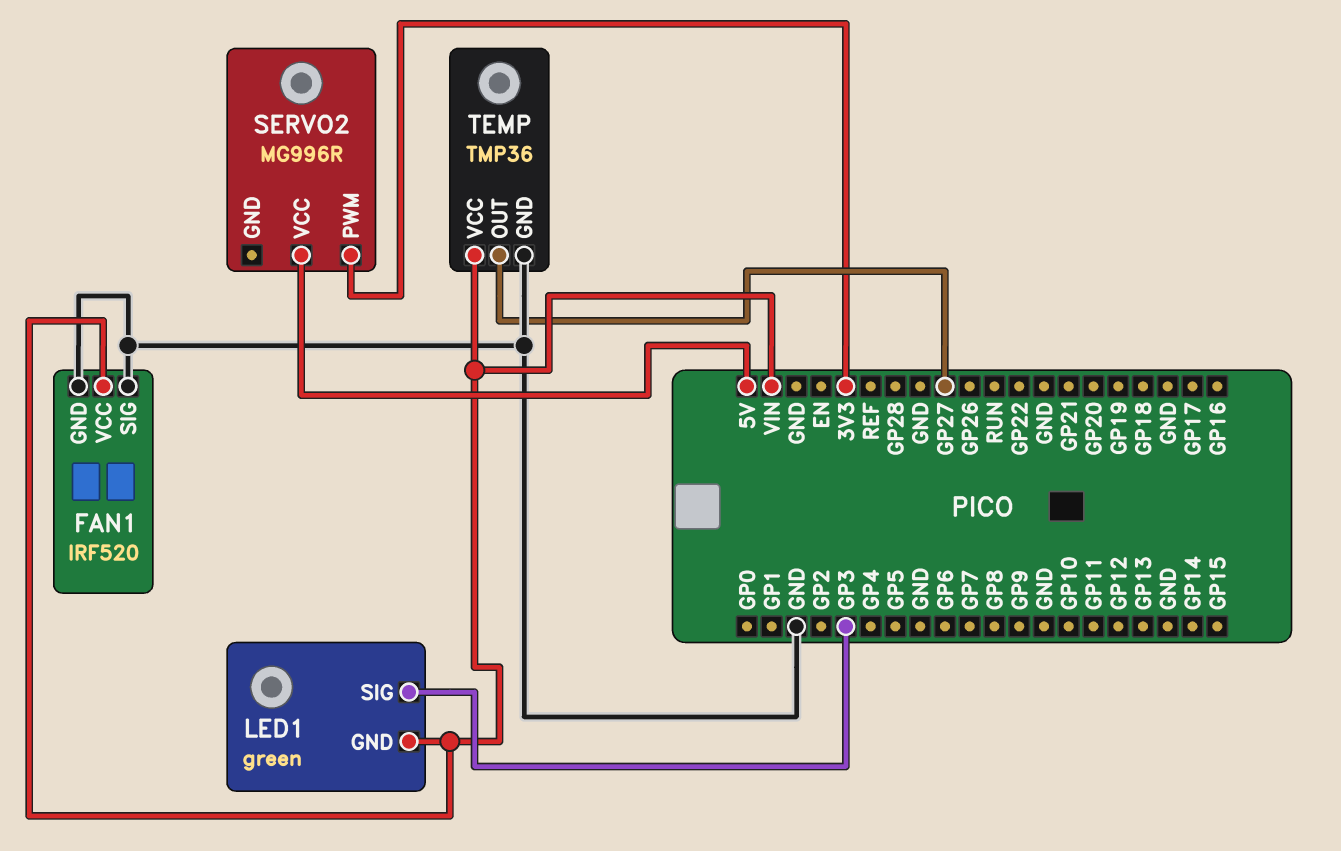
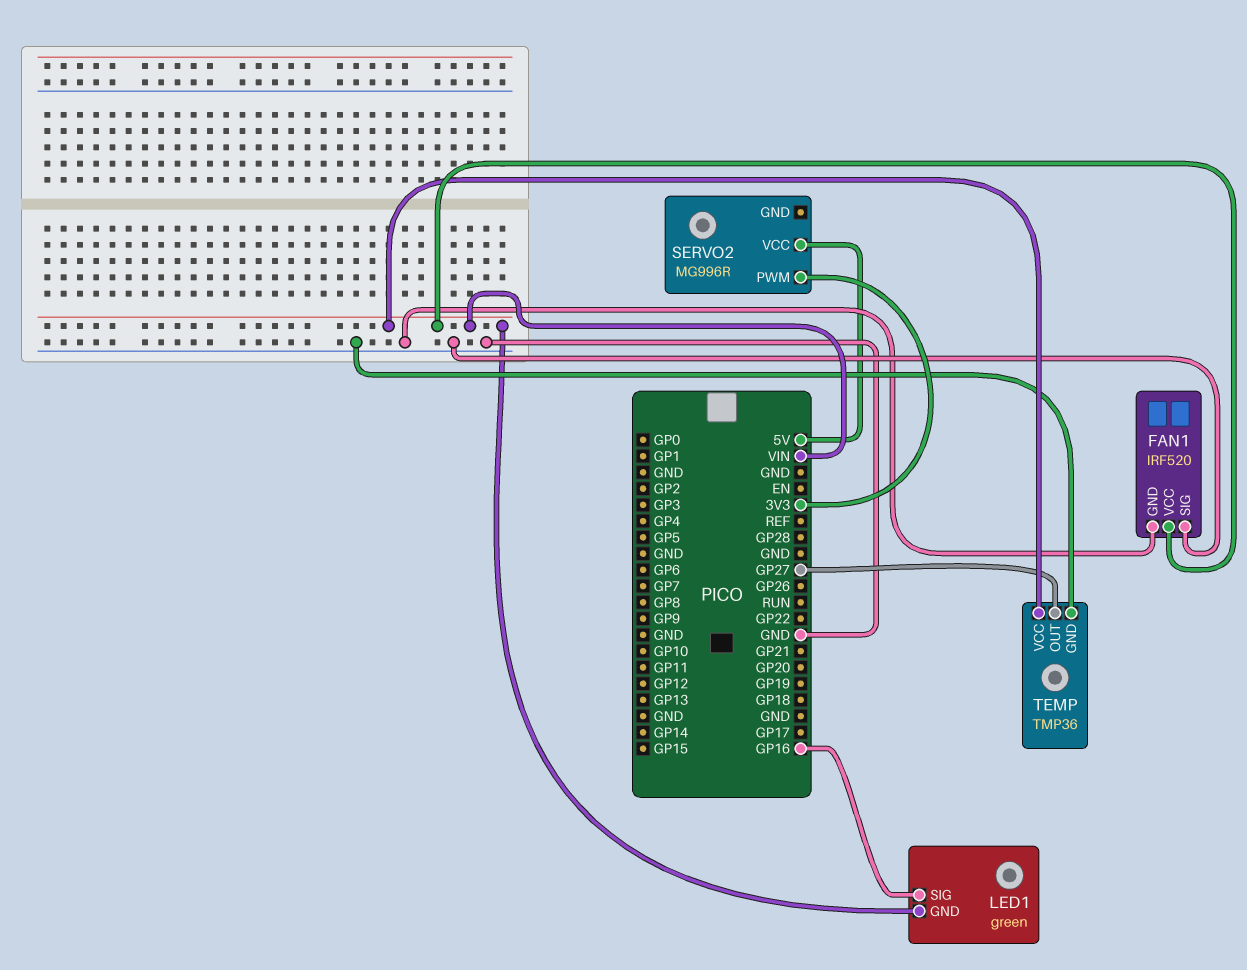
LED1 pin SIG: GP3 -> GP16

